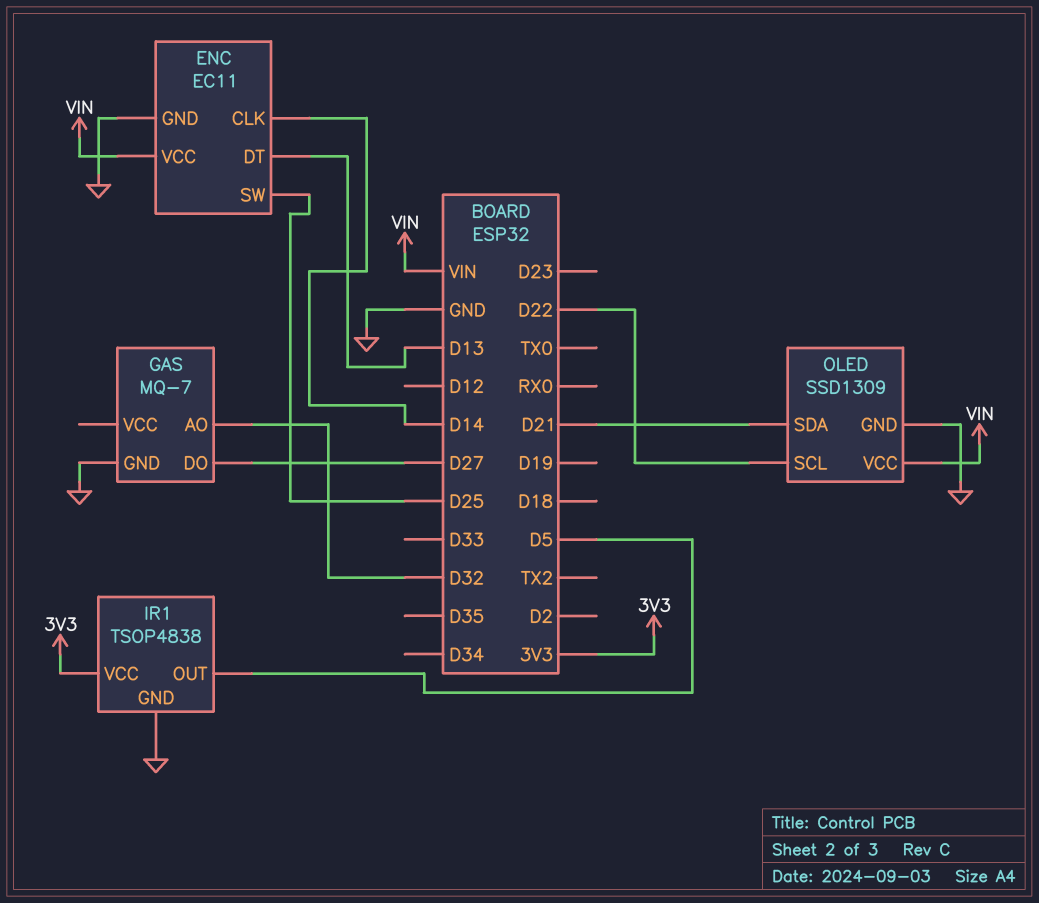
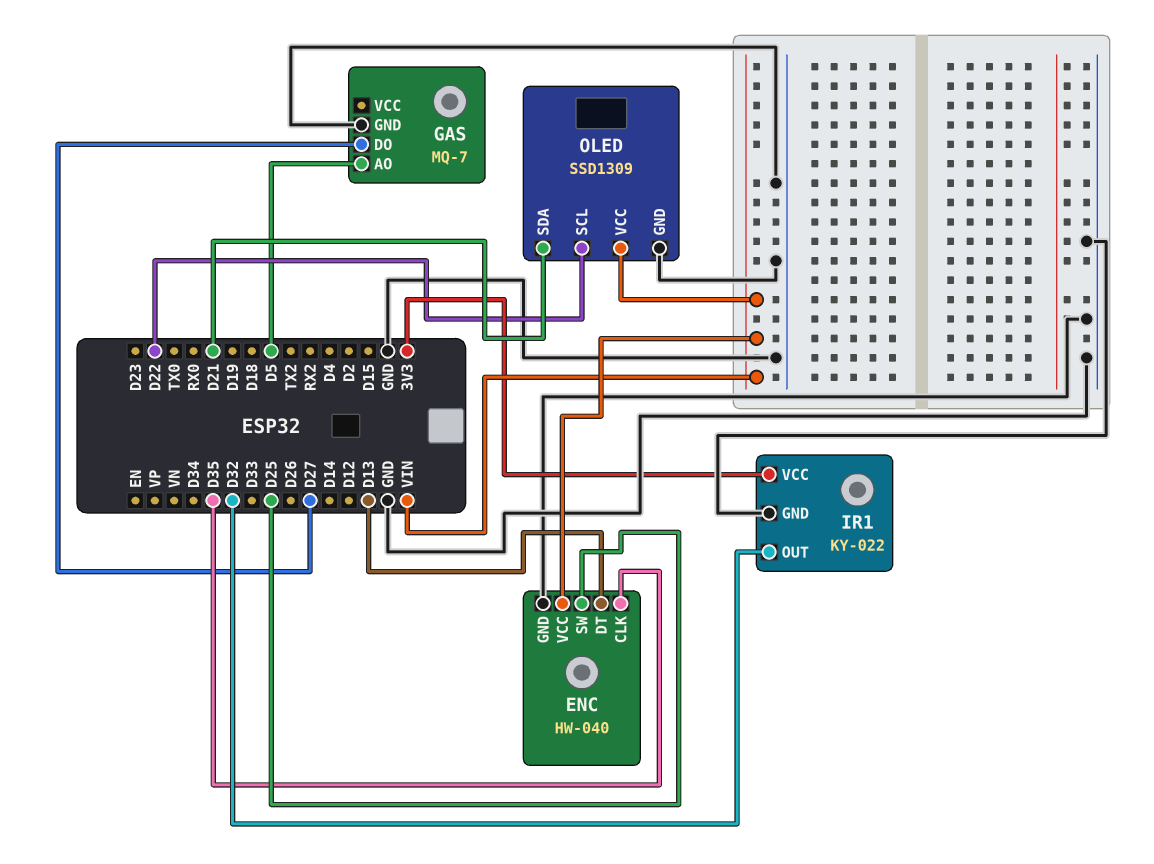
ENC: EC11 -> HW-040
ENC pin CLK: D14 -> D35
GAS pin AO: D32 -> D5
IR1: TSOP4838 -> KY-022
IR1 pin OUT: D5 -> D32

